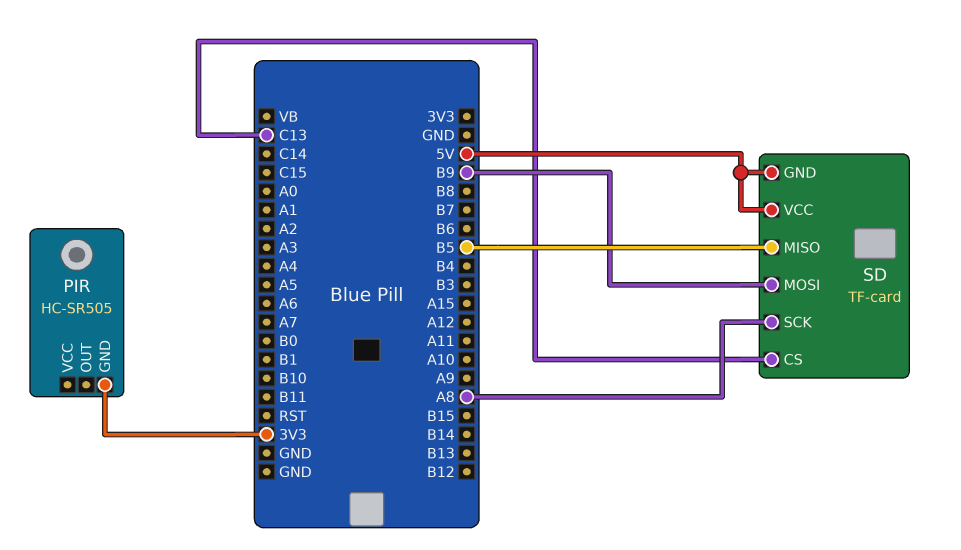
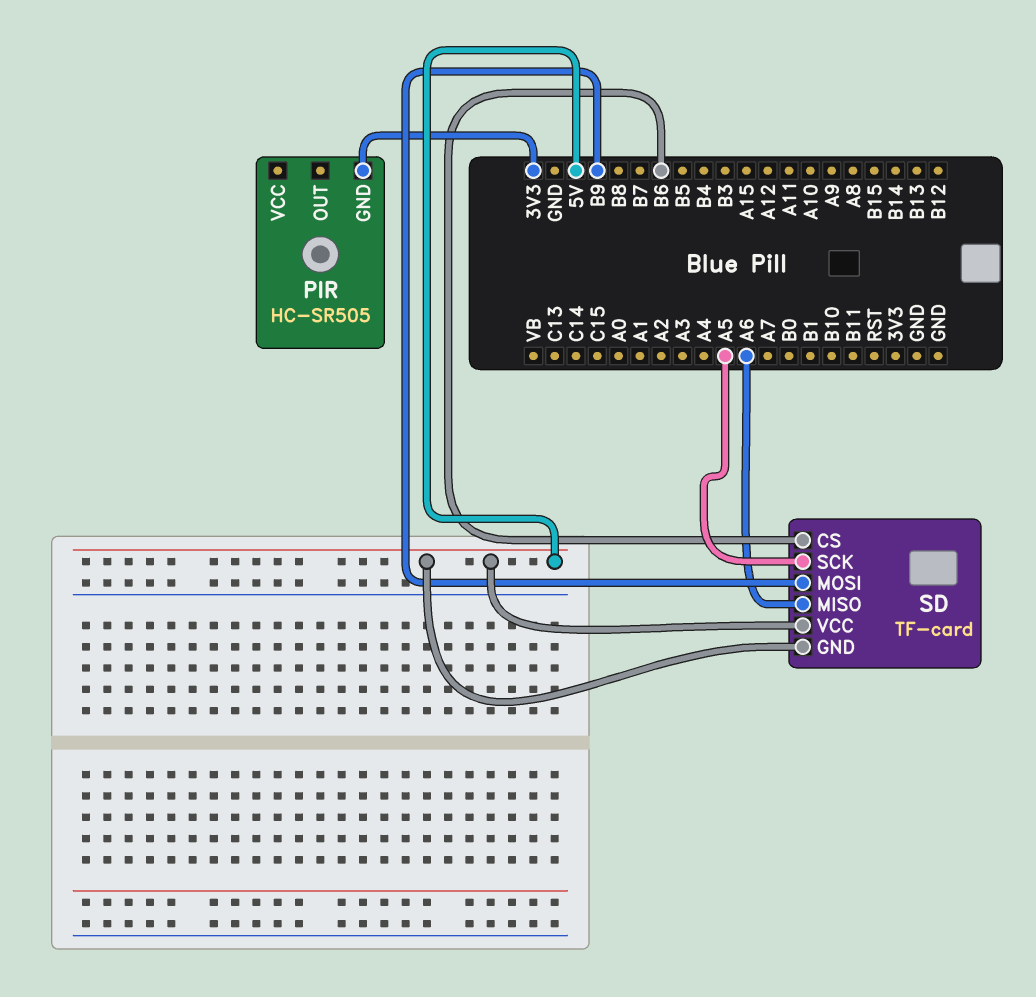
SD pin CS: C13 -> B6
SD pin MISO: B5 -> A6
SD pin SCK: A8 -> A5

